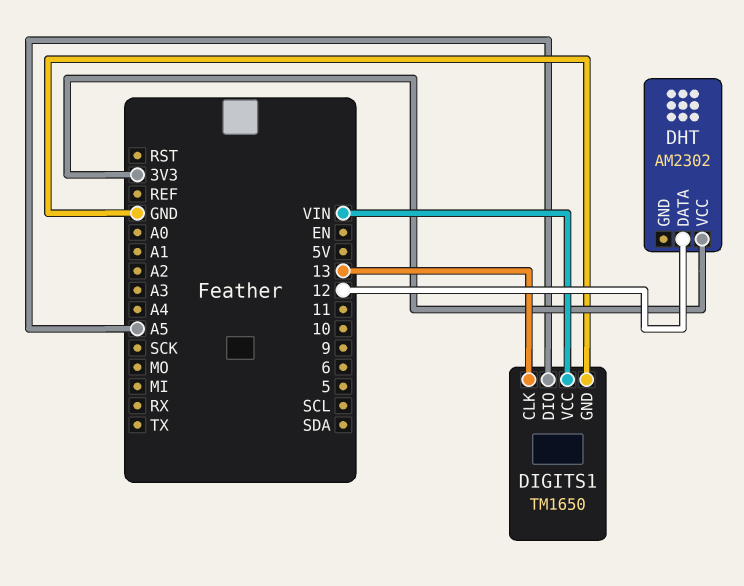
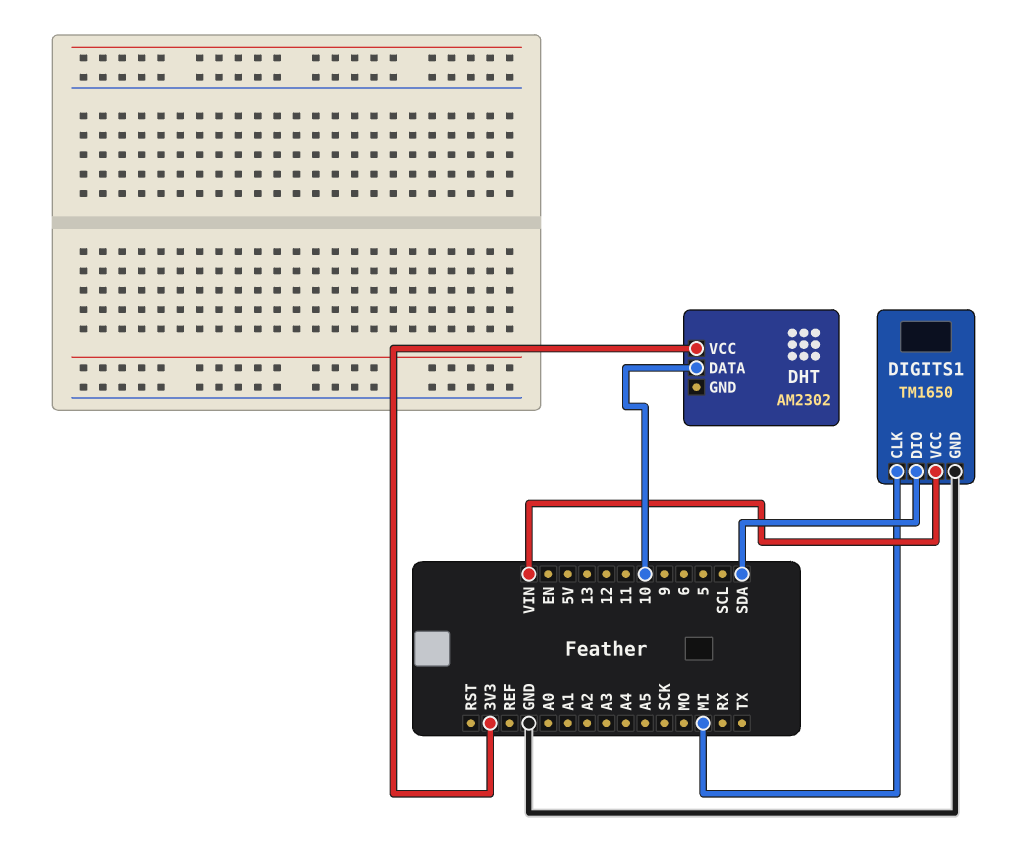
DHT pin DATA: 12 -> 10
DIGITS1 pin CLK: 13 -> MI
DIGITS1 pin DIO: A5 -> SDA

